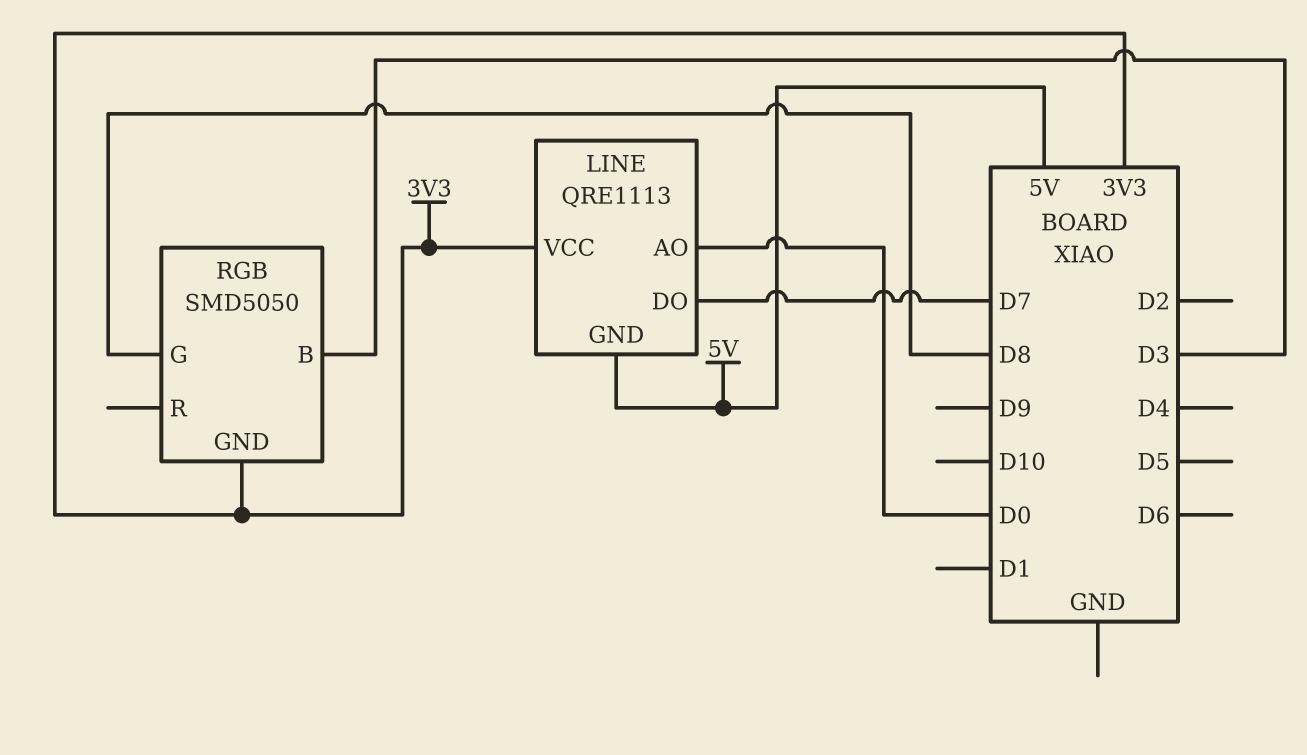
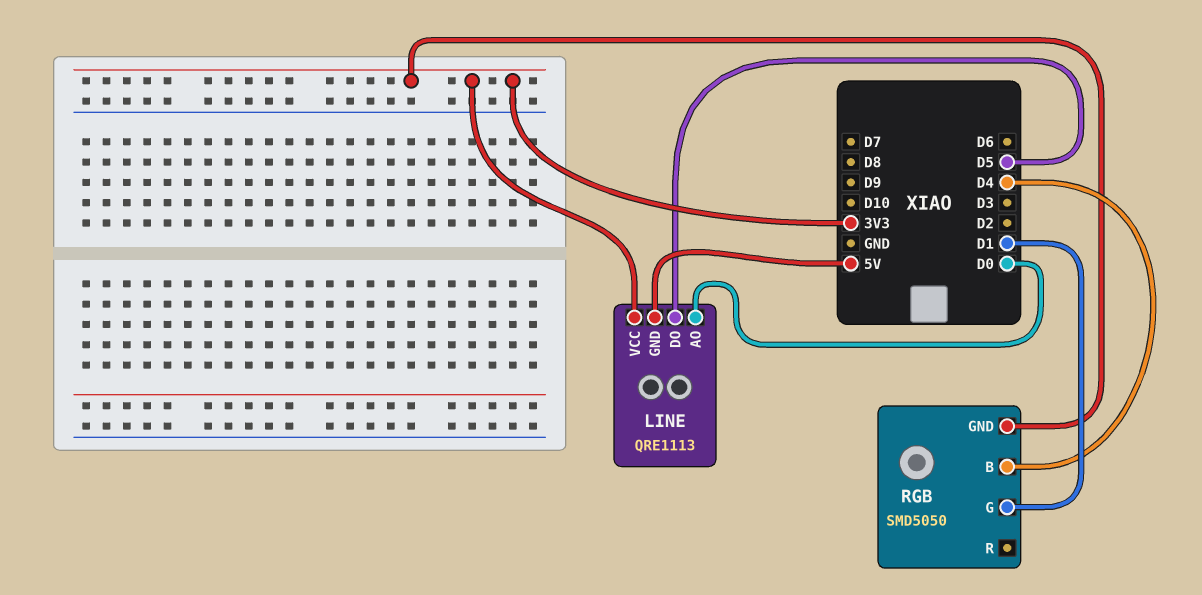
LINE pin DO: D7 -> D5
RGB pin B: D3 -> D4
RGB pin G: D8 -> D1

